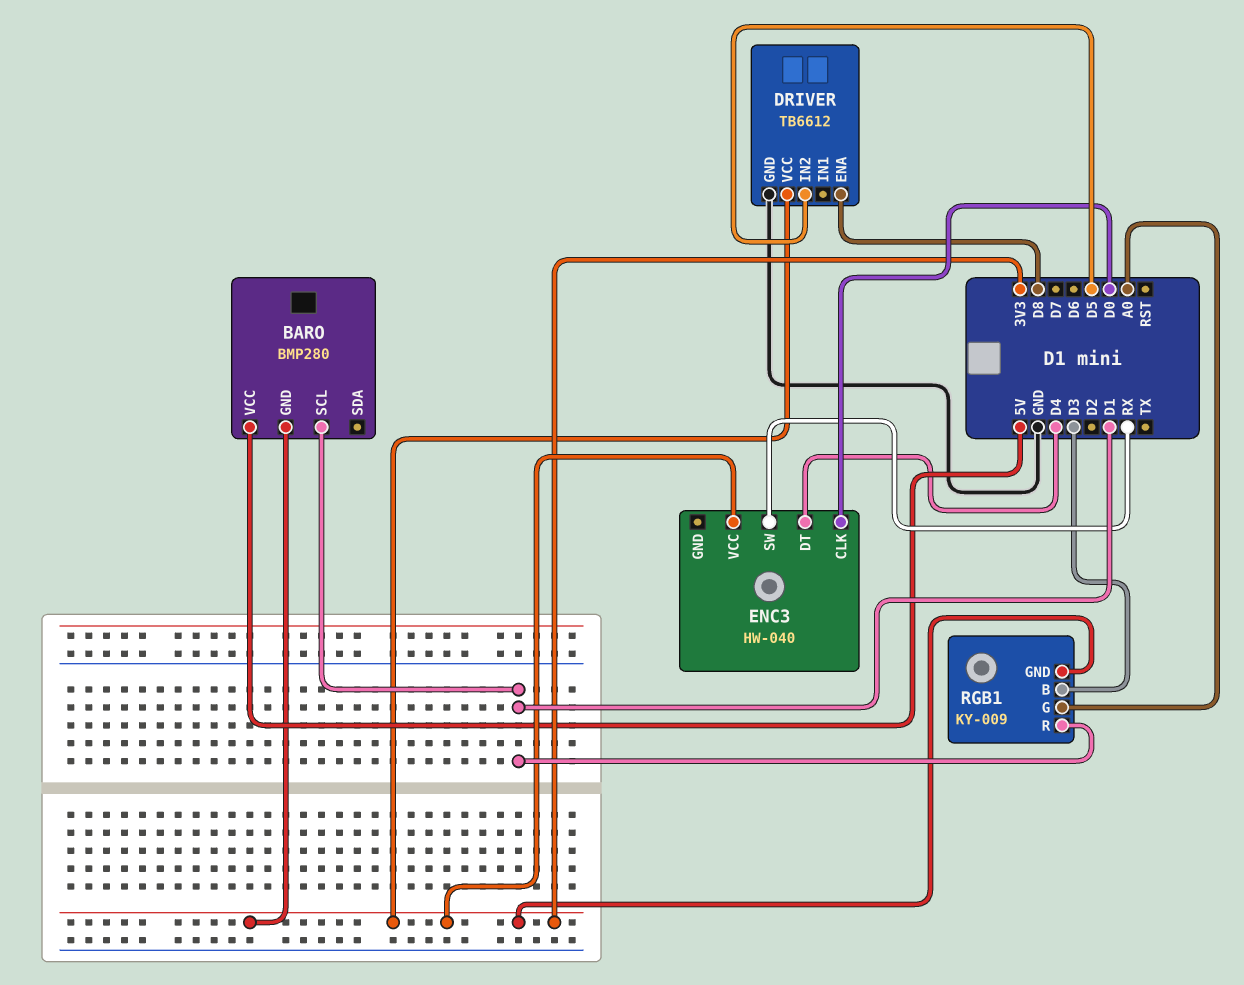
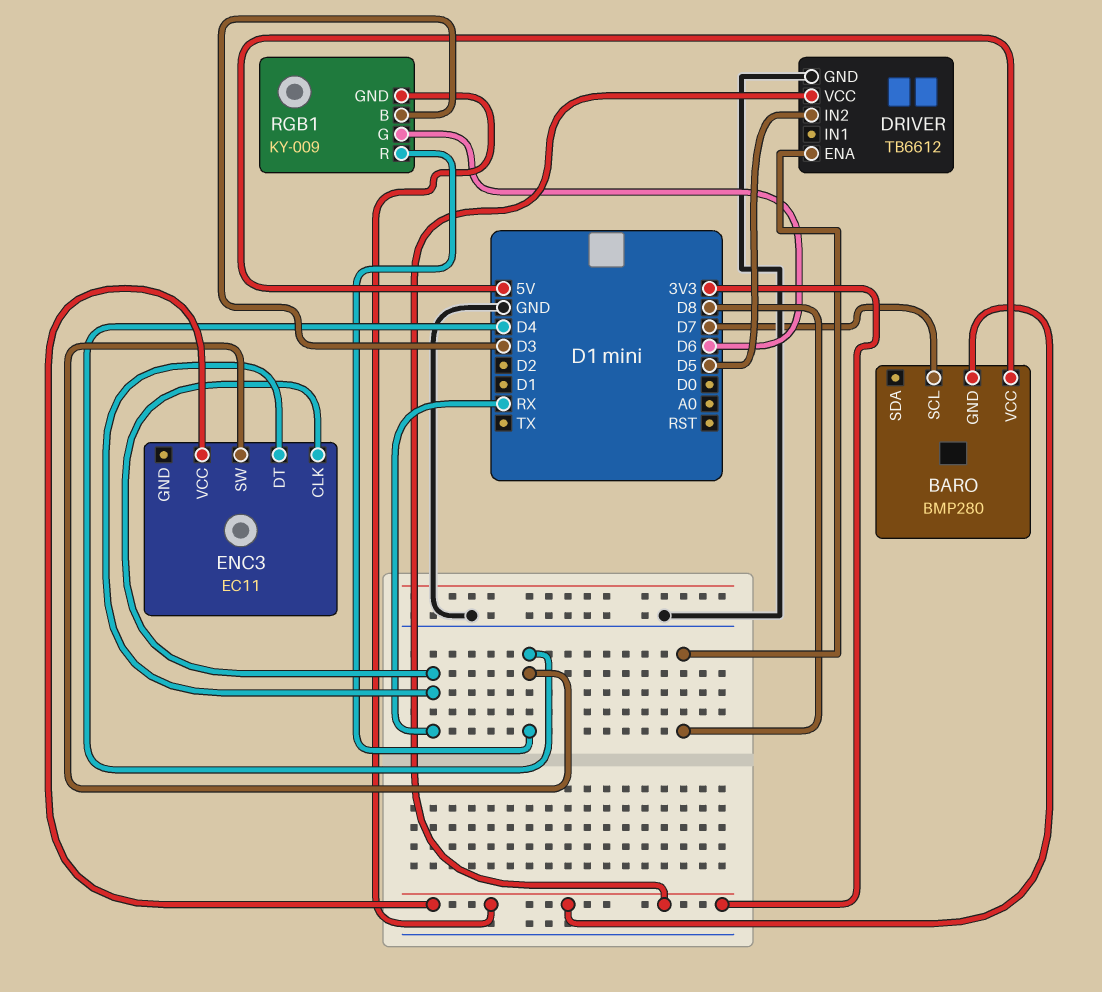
BARO pin SCL: D1 -> D7
ENC3: HW-040 -> EC11
ENC3 pin CLK: D0 -> RX
ENC3 pin DT: D4 -> RX
ENC3 pin SW: RX -> D4
RGB1 pin G: A0 -> D6
RGB1 pin R: D1 -> D4

